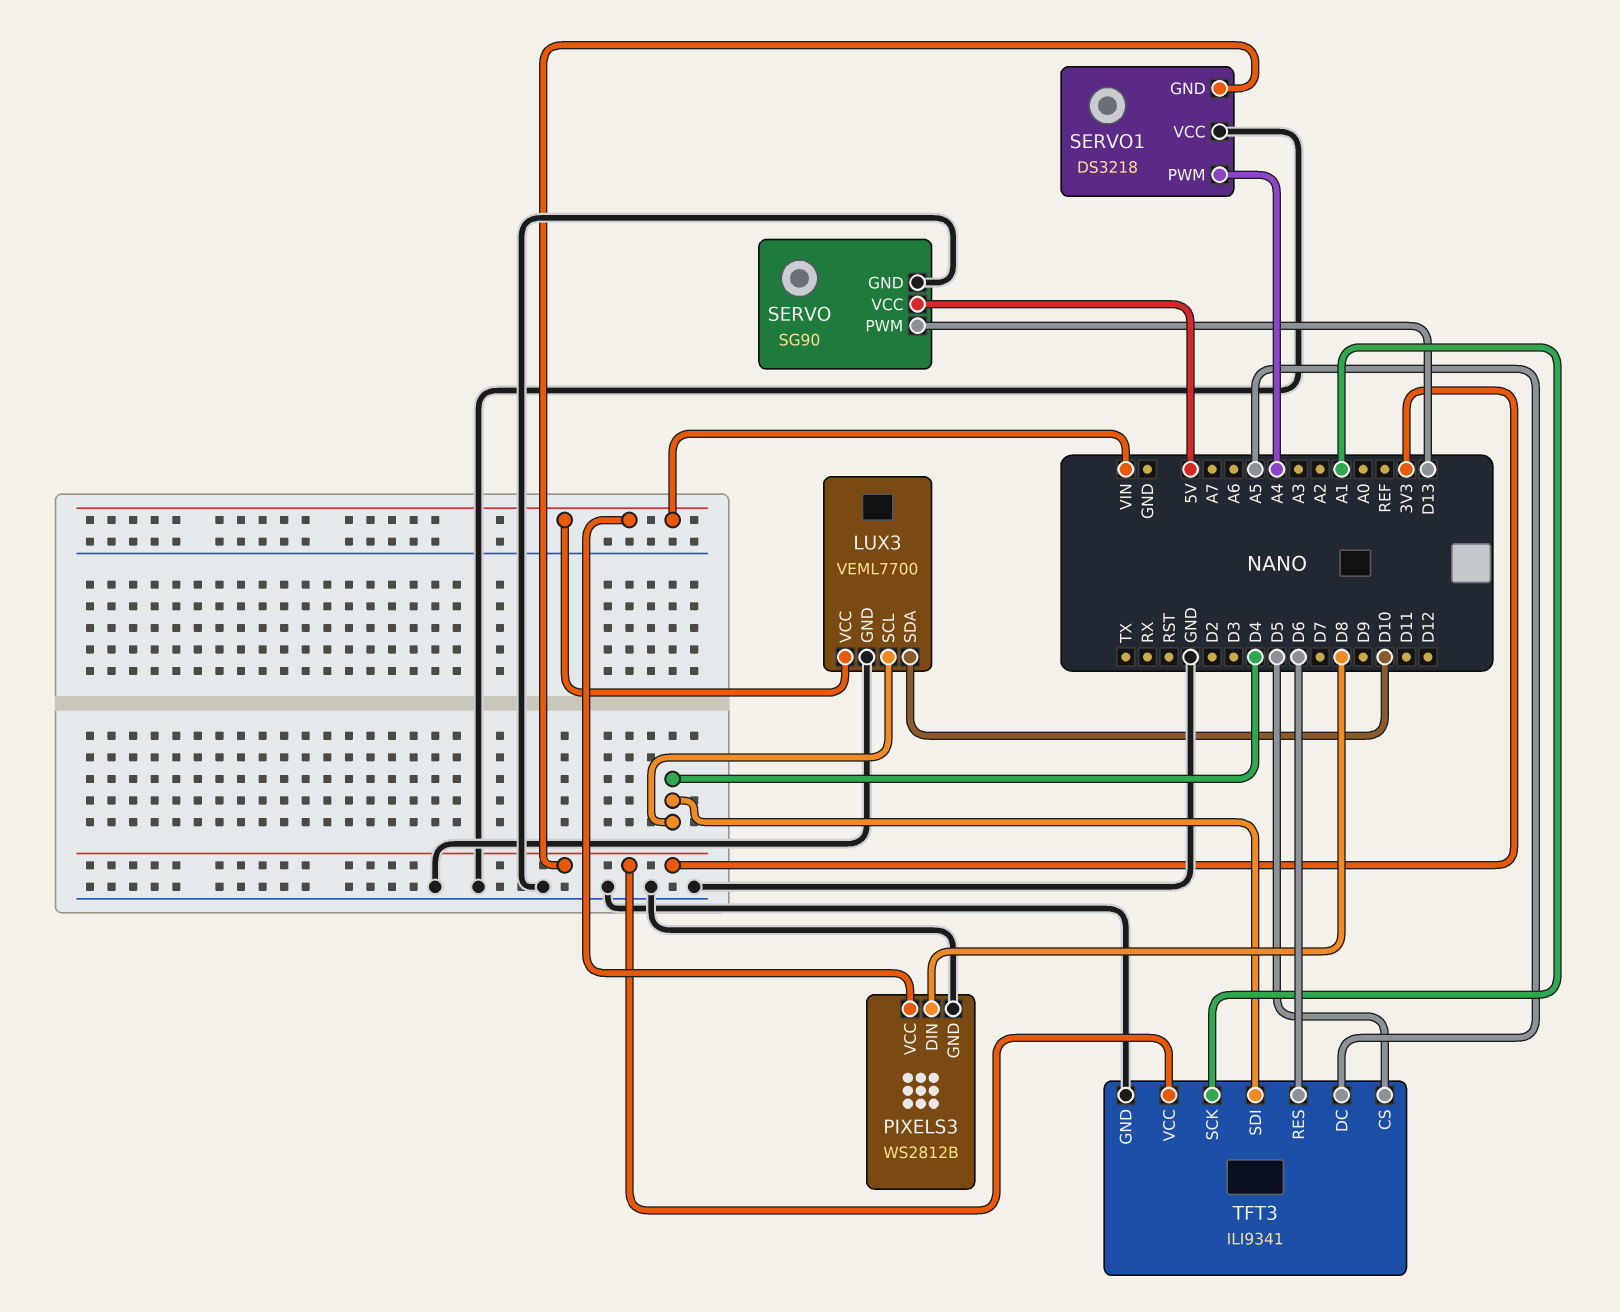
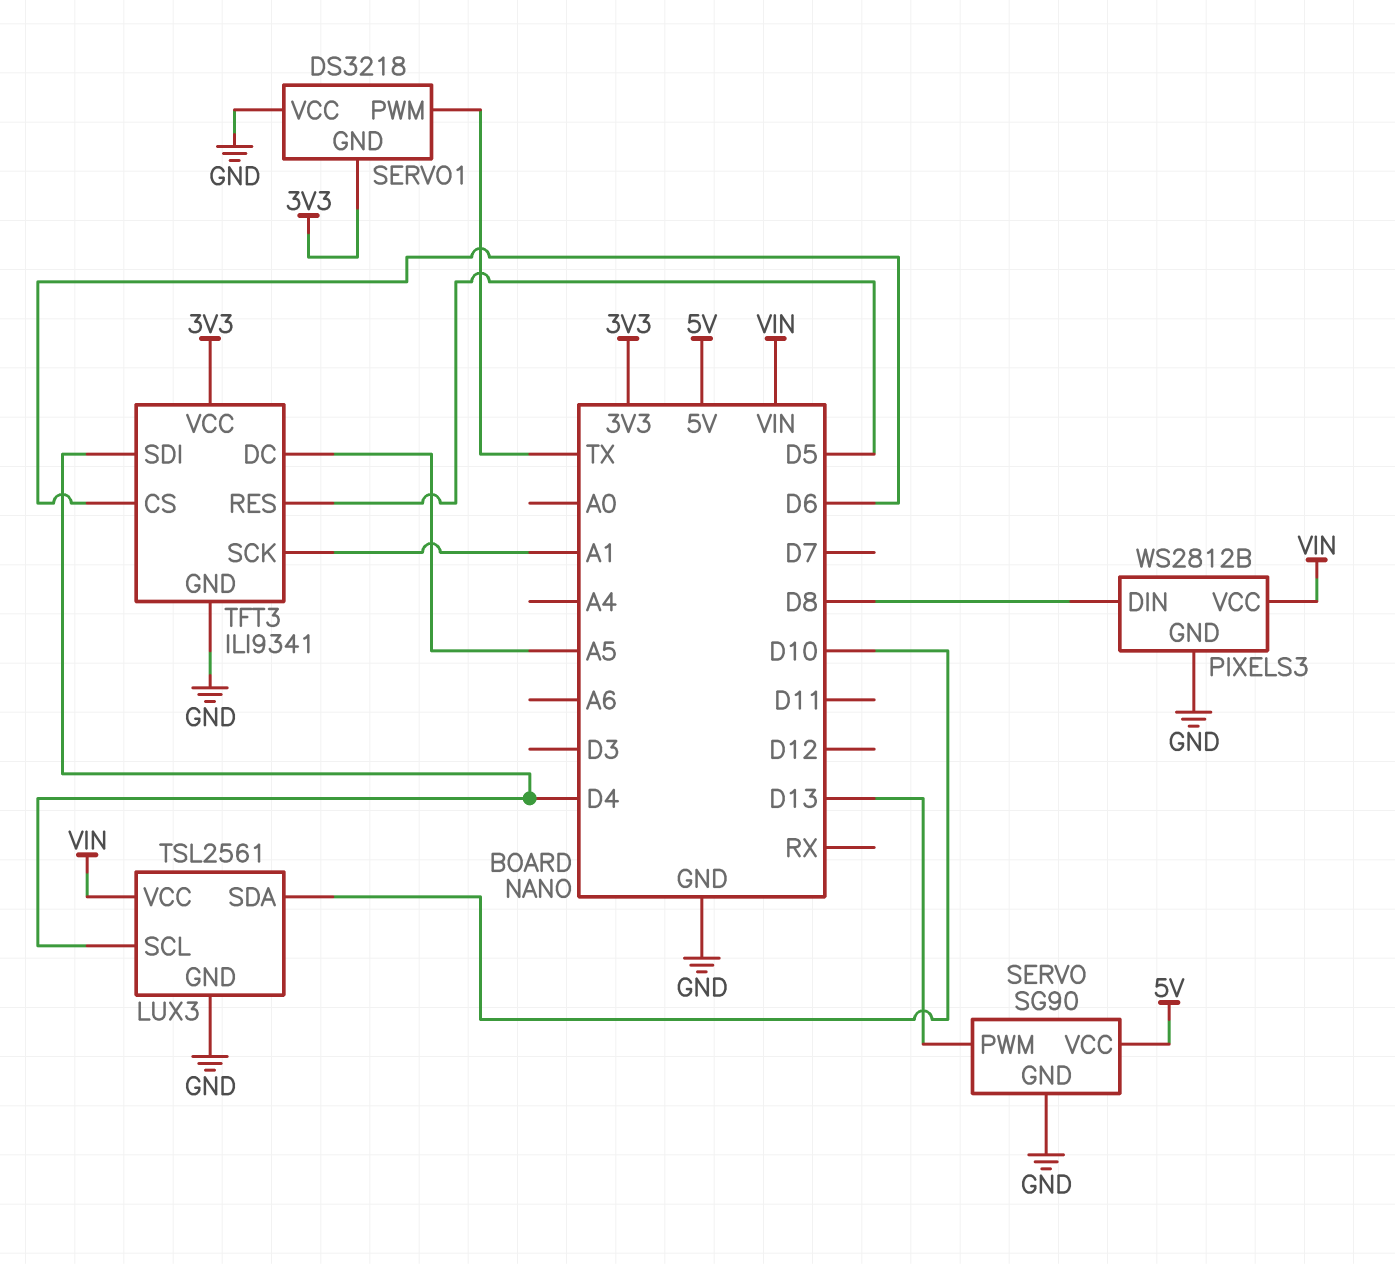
LUX3: VEML7700 -> TSL2561
SERVO1 pin PWM: A4 -> TX
TFT3 pin CS: D5 -> D6
TFT3 pin RES: D6 -> D5

